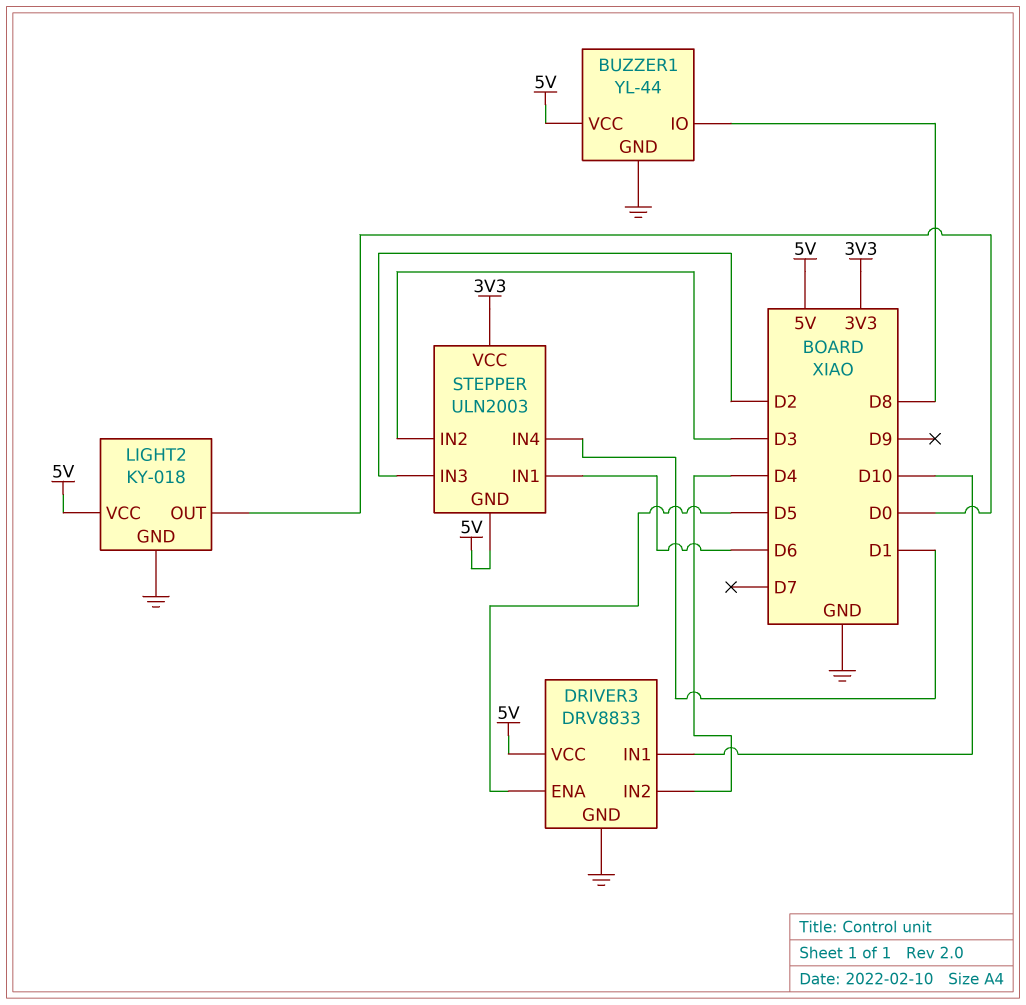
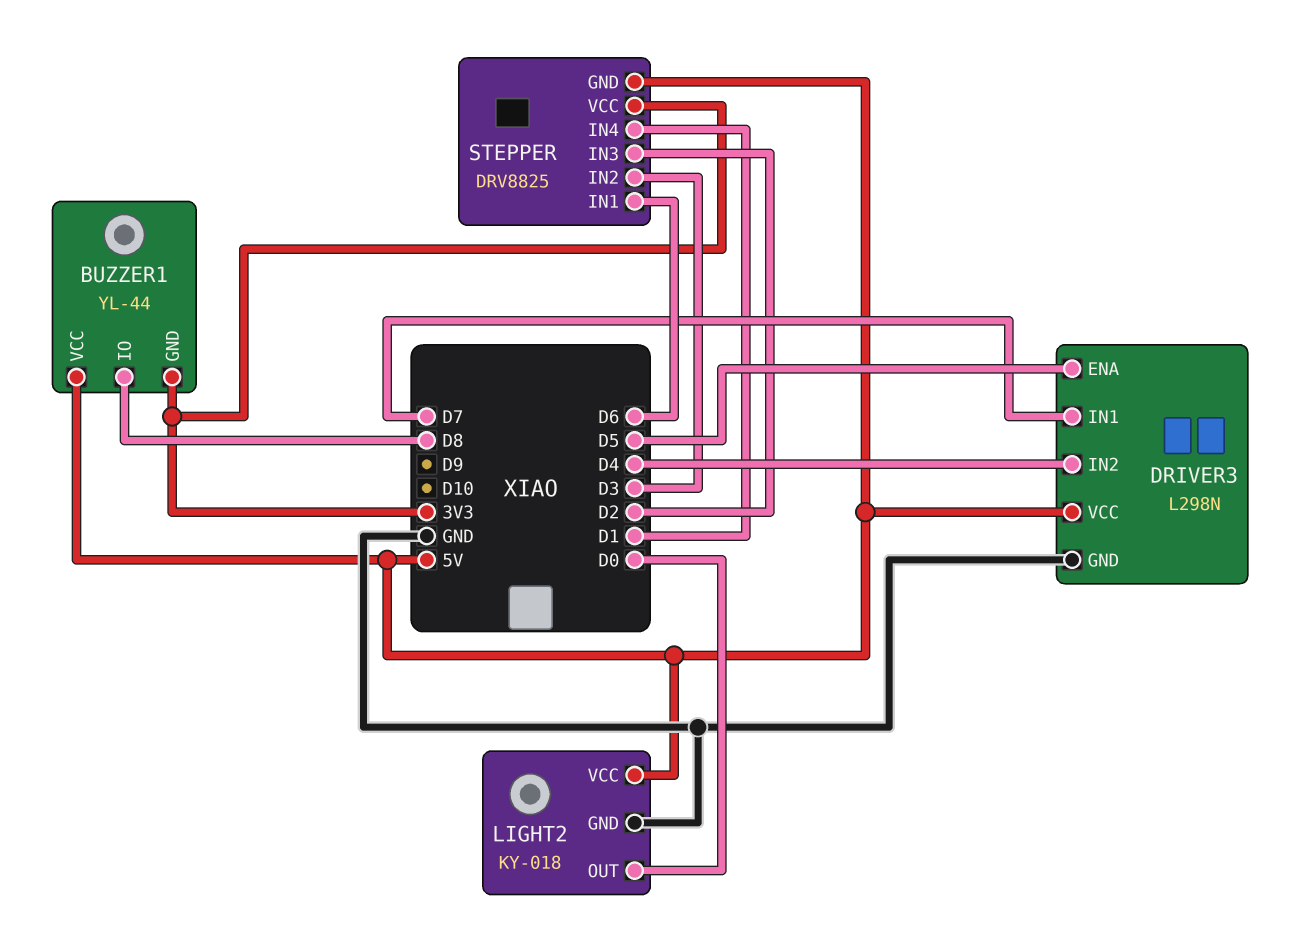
BUZZER1 pin GND: GND -> 3V3
DRIVER3: DRV8833 -> L298N
DRIVER3 pin IN1: D10 -> D7
STEPPER: ULN2003 -> DRV8825

